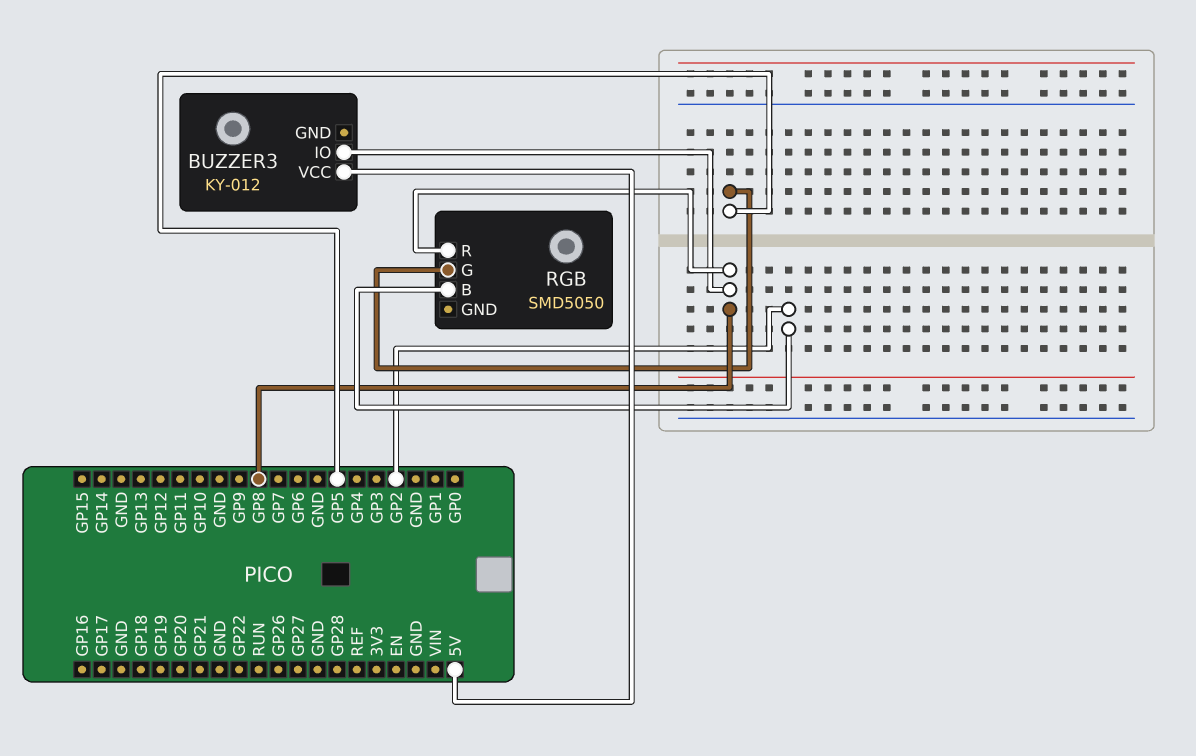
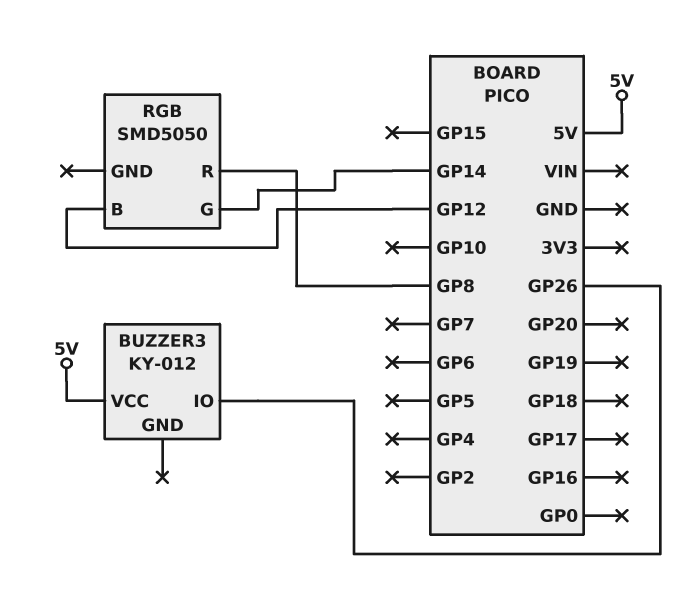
BUZZER3 pin IO: GP8 -> GP26
RGB pin B: GP2 -> GP12
RGB pin G: GP5 -> GP14

